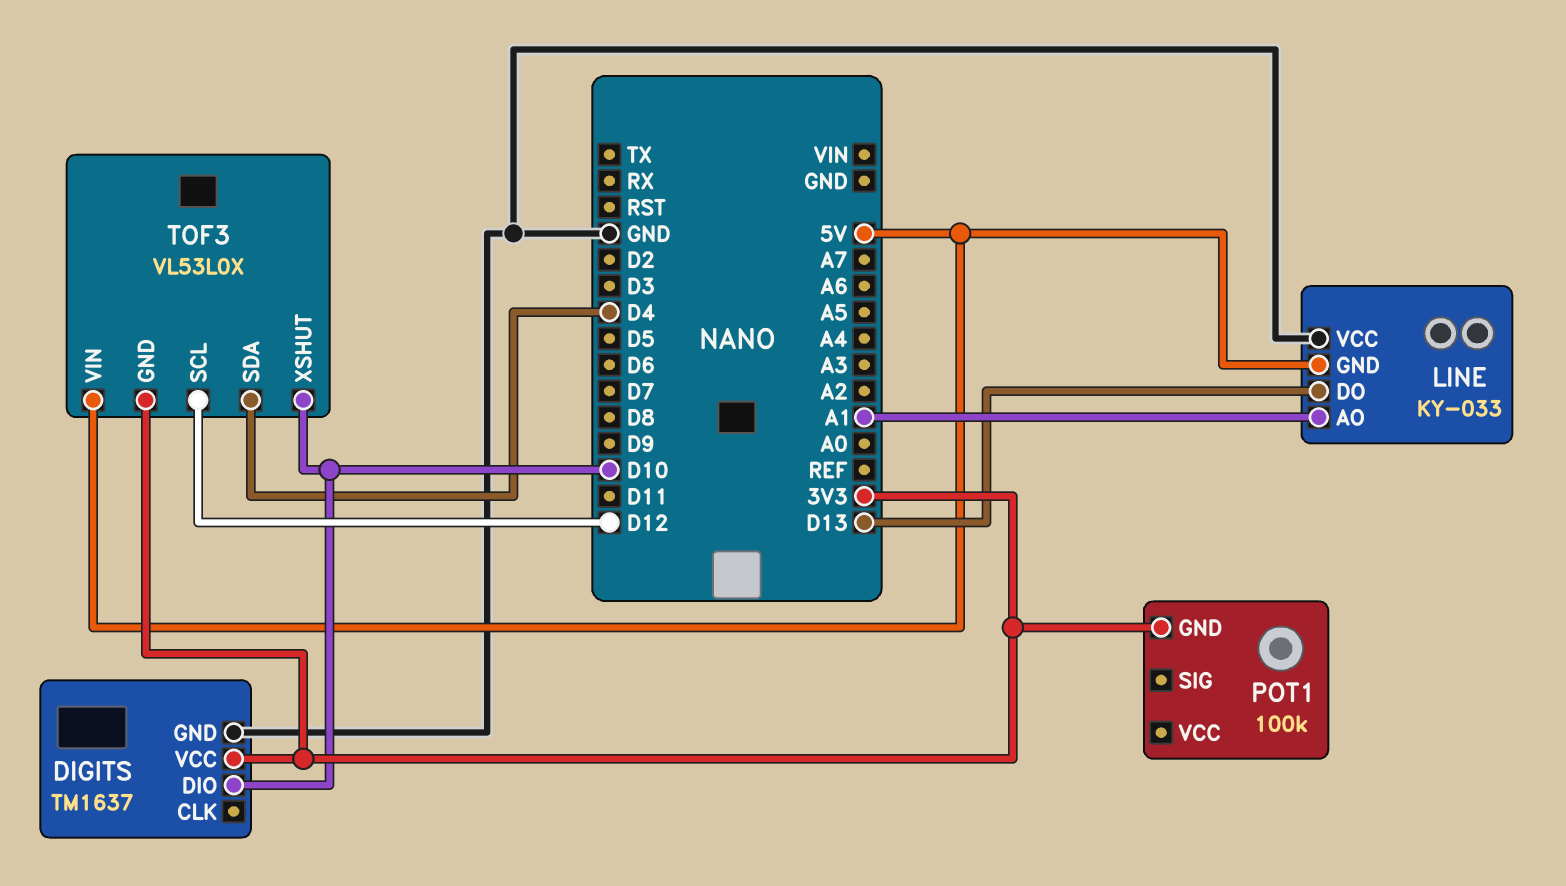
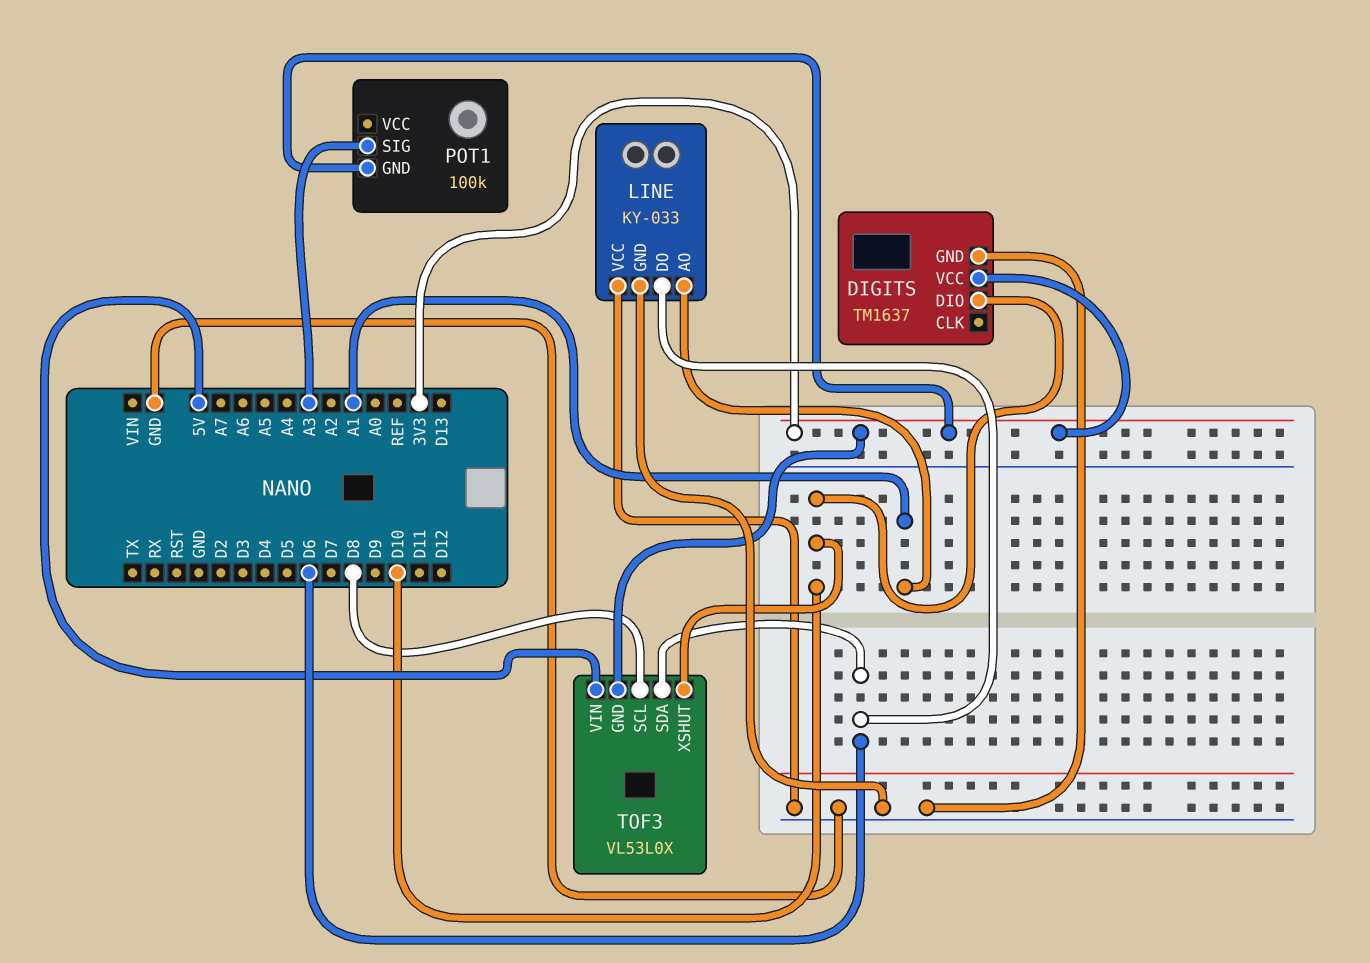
LINE pin DO: D13 -> D6
LINE pin GND: 5V -> GND
POT1 pin SIG: none -> A3
TOF3 pin SCL: D12 -> D8
TOF3 pin SDA: D4 -> D6

